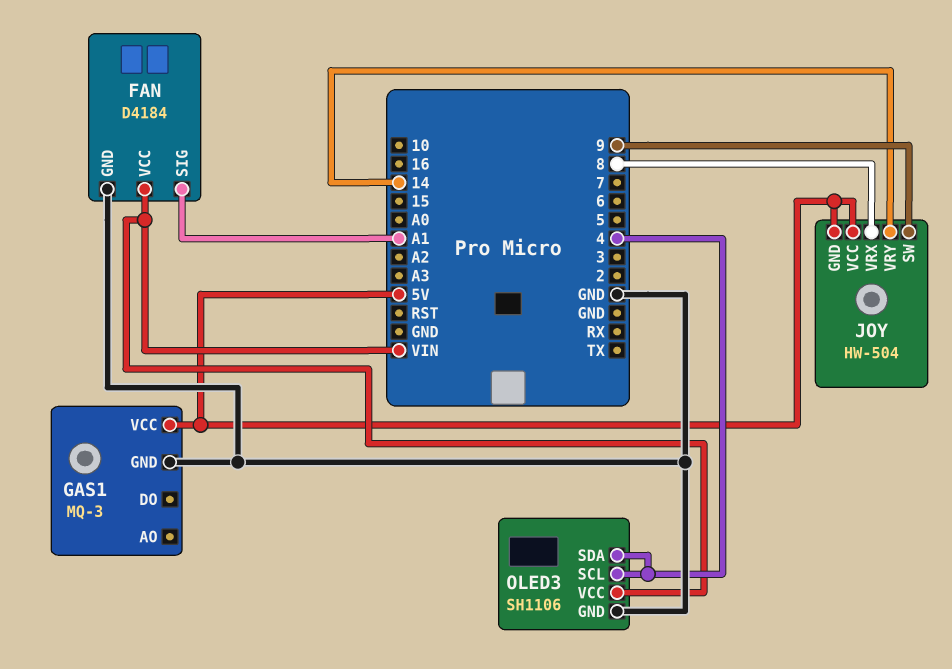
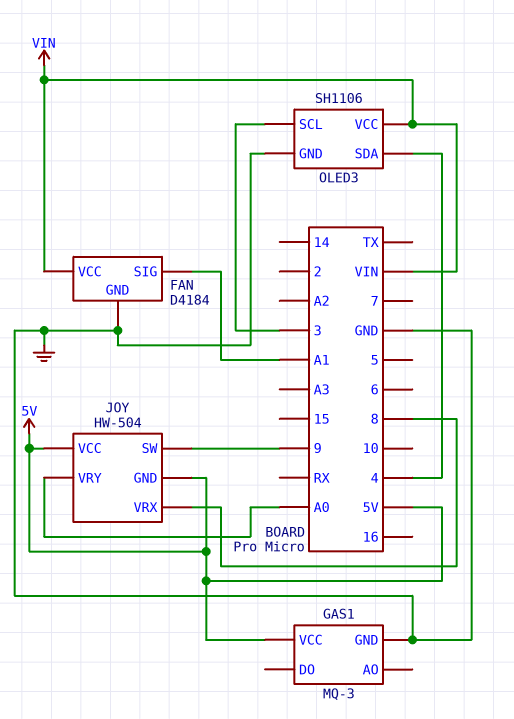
JOY pin VRY: 14 -> A0
OLED3 pin SCL: 4 -> 3

